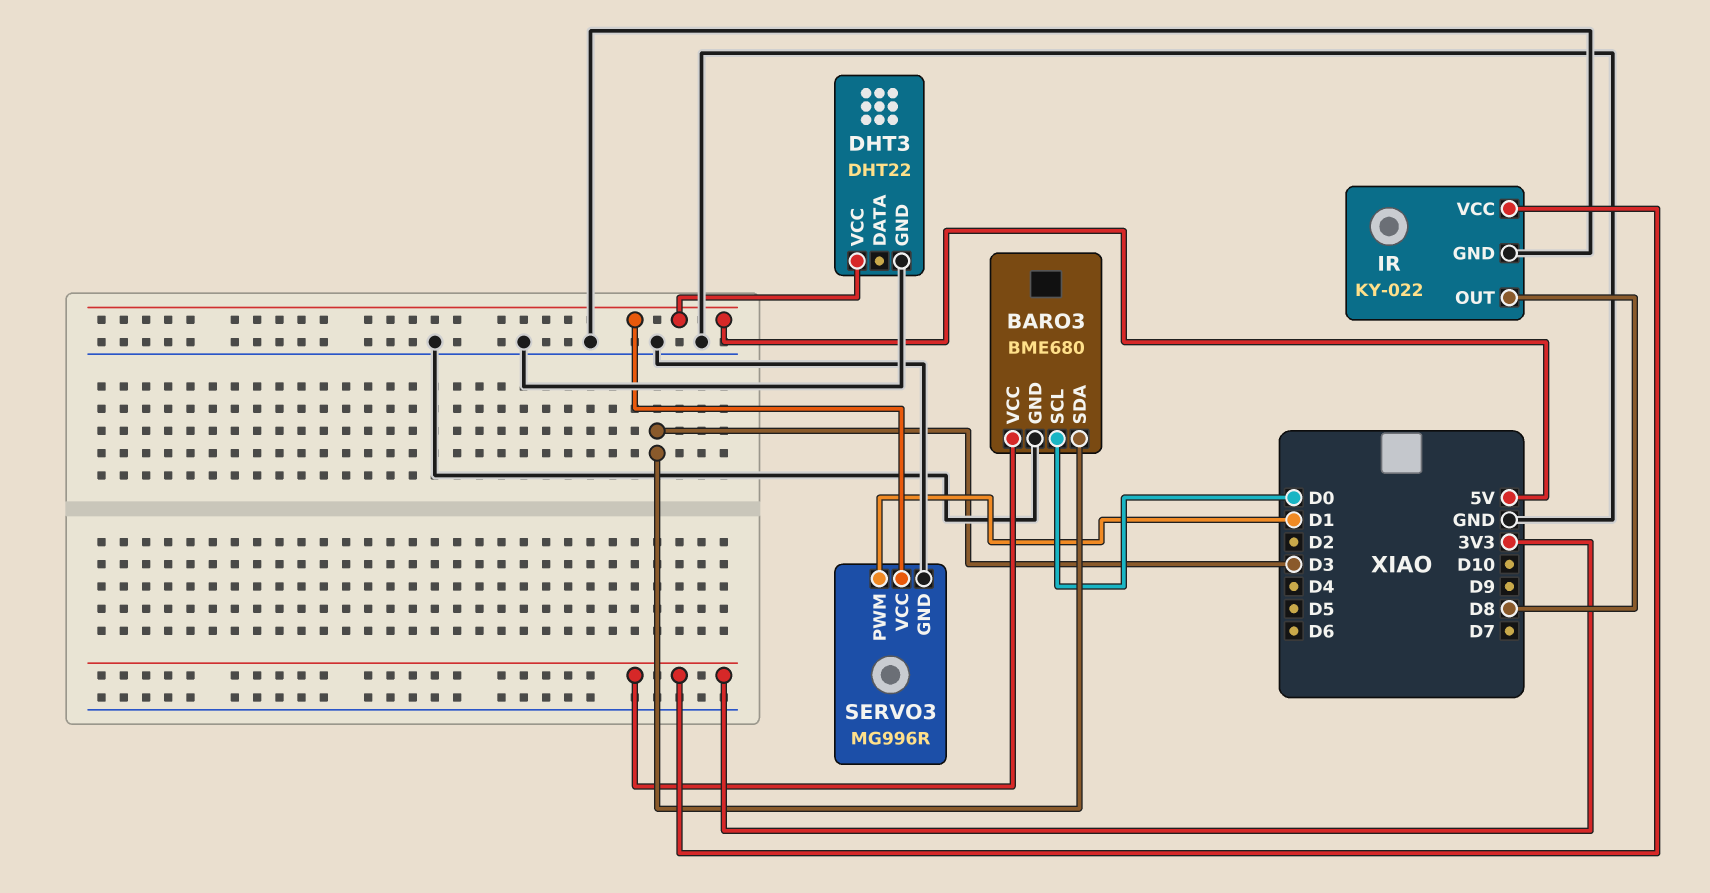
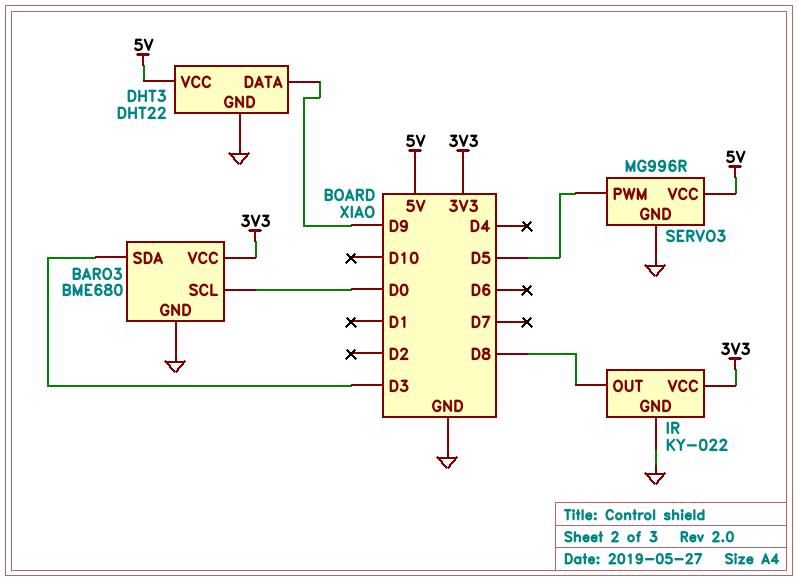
DHT3 pin DATA: none -> D9
SERVO3 pin PWM: D1 -> D5

